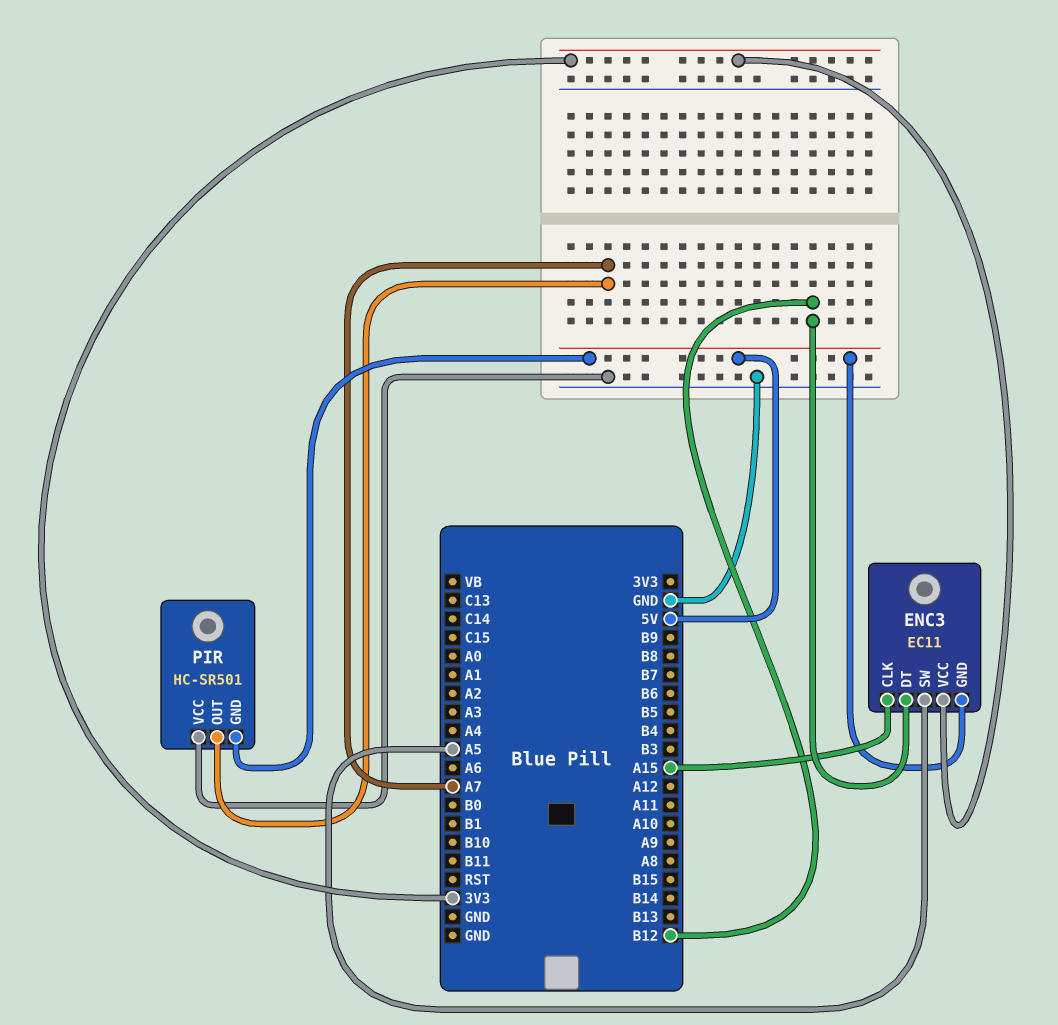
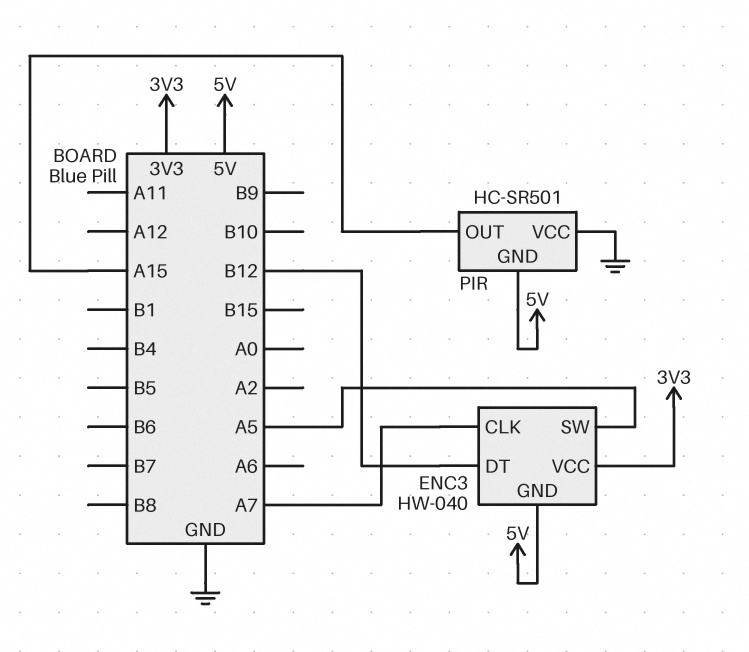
ENC3: EC11 -> HW-040
ENC3 pin CLK: A15 -> A7
PIR pin OUT: A7 -> A15

